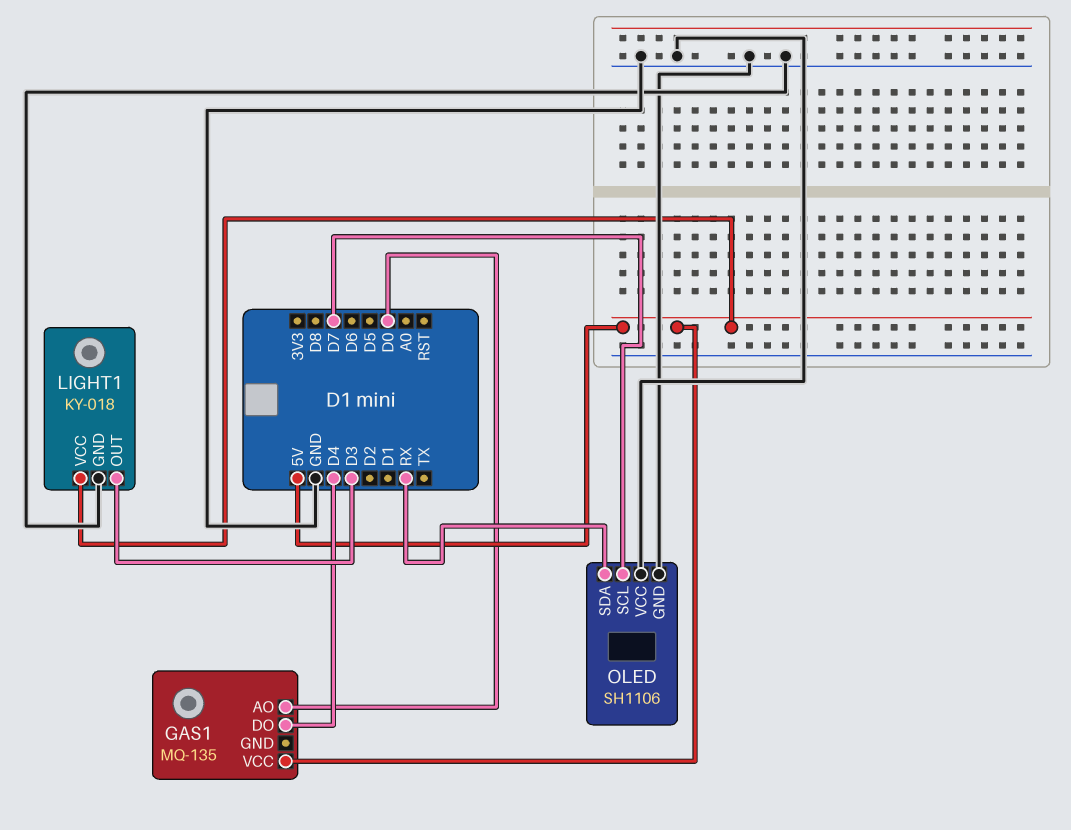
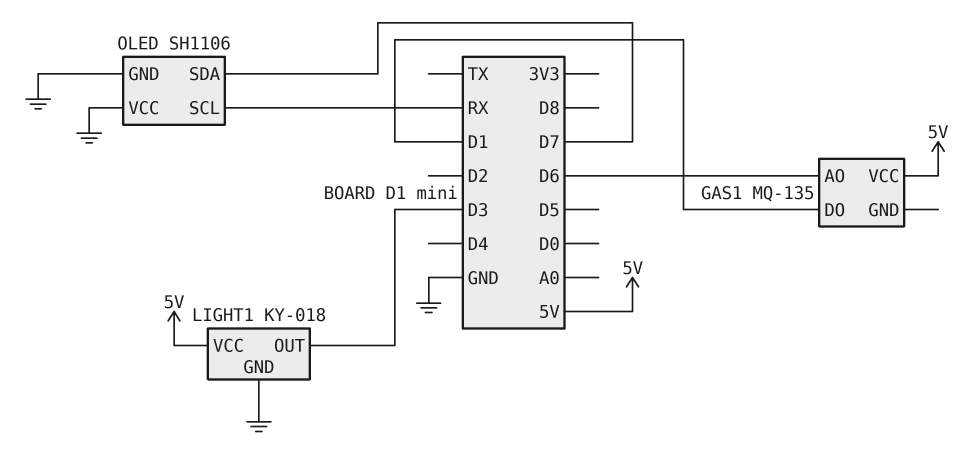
GAS1 pin AO: D0 -> D6
GAS1 pin DO: D4 -> D1
OLED pin SCL: D7 -> RX
OLED pin SDA: RX -> D7

